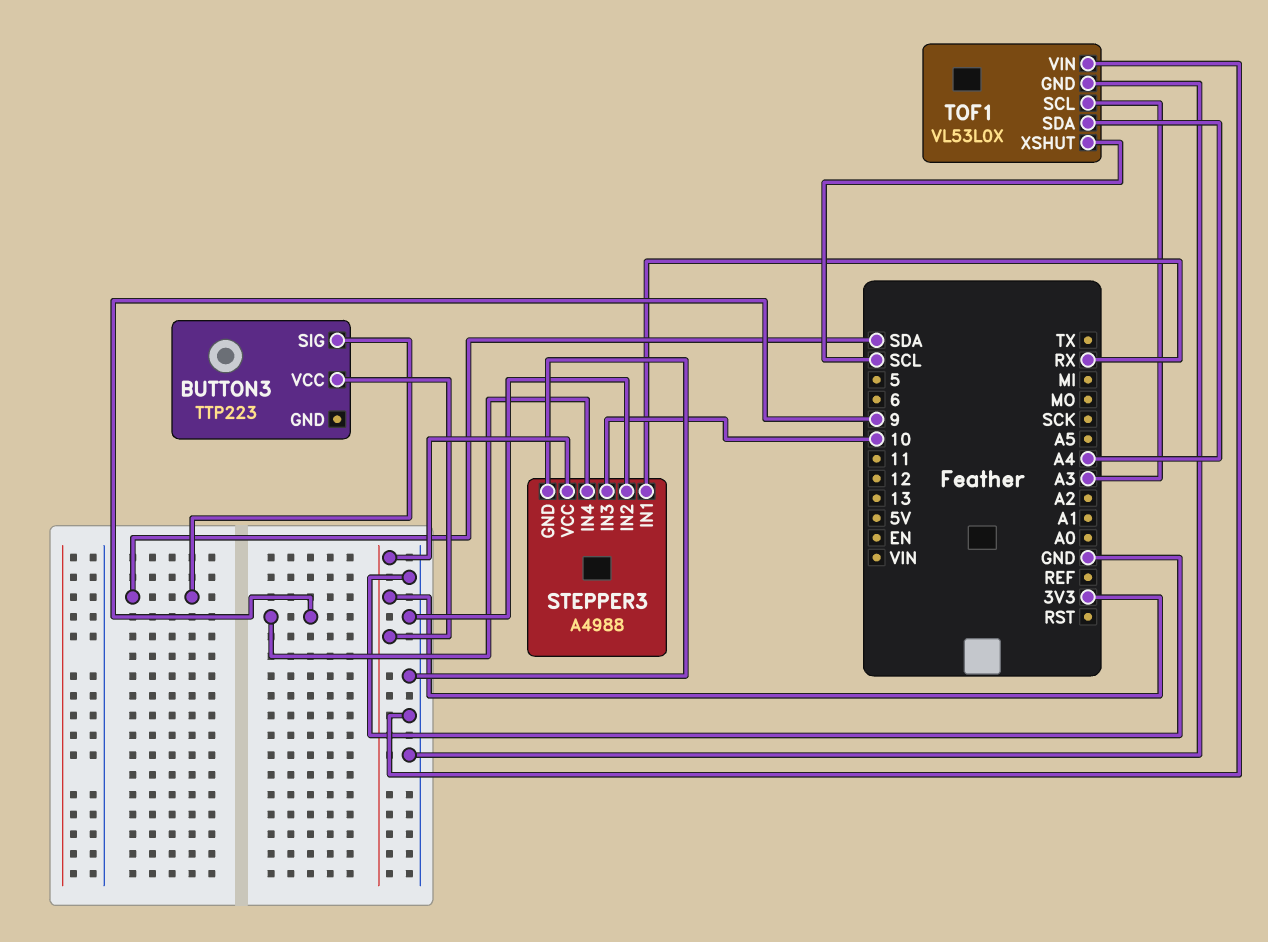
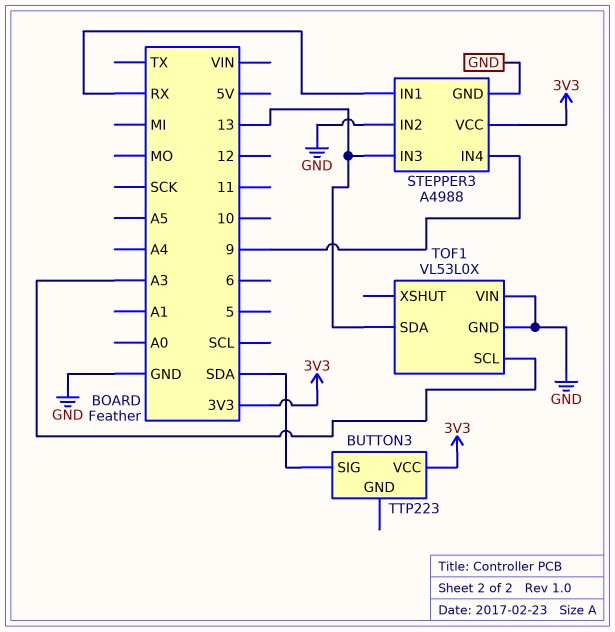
STEPPER3 pin IN3: 10 -> 13
TOF1 pin SDA: A4 -> 13
TOF1 pin XSHUT: SCL -> none

